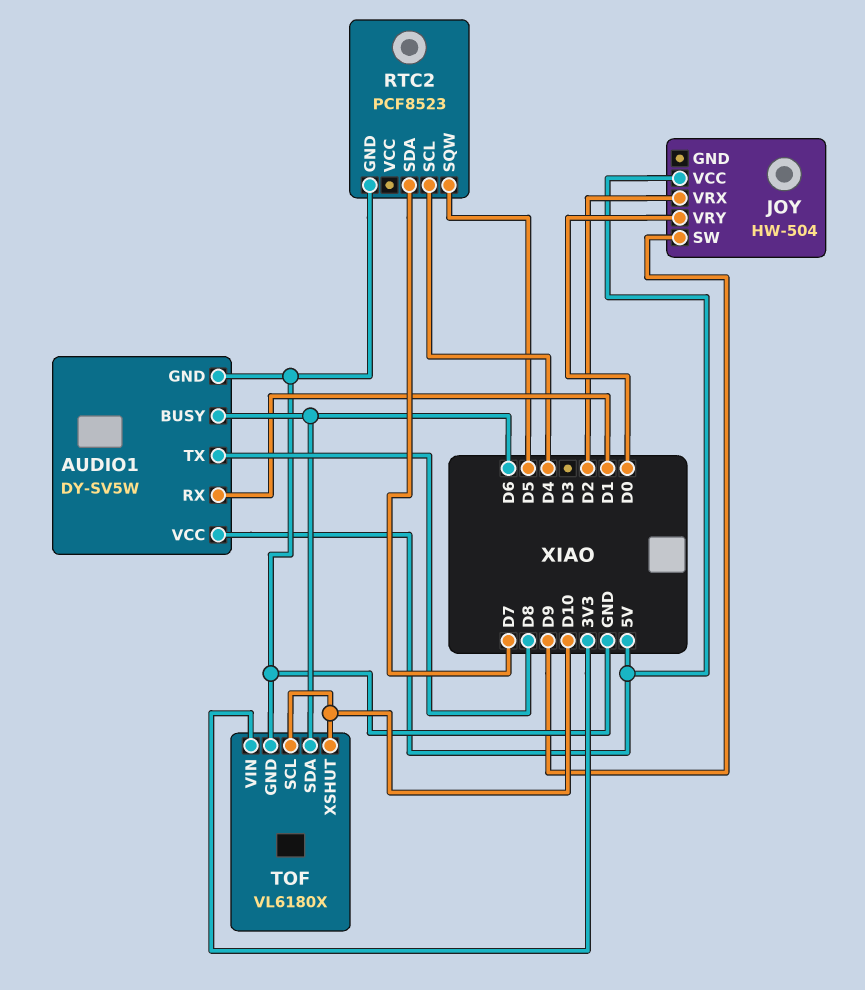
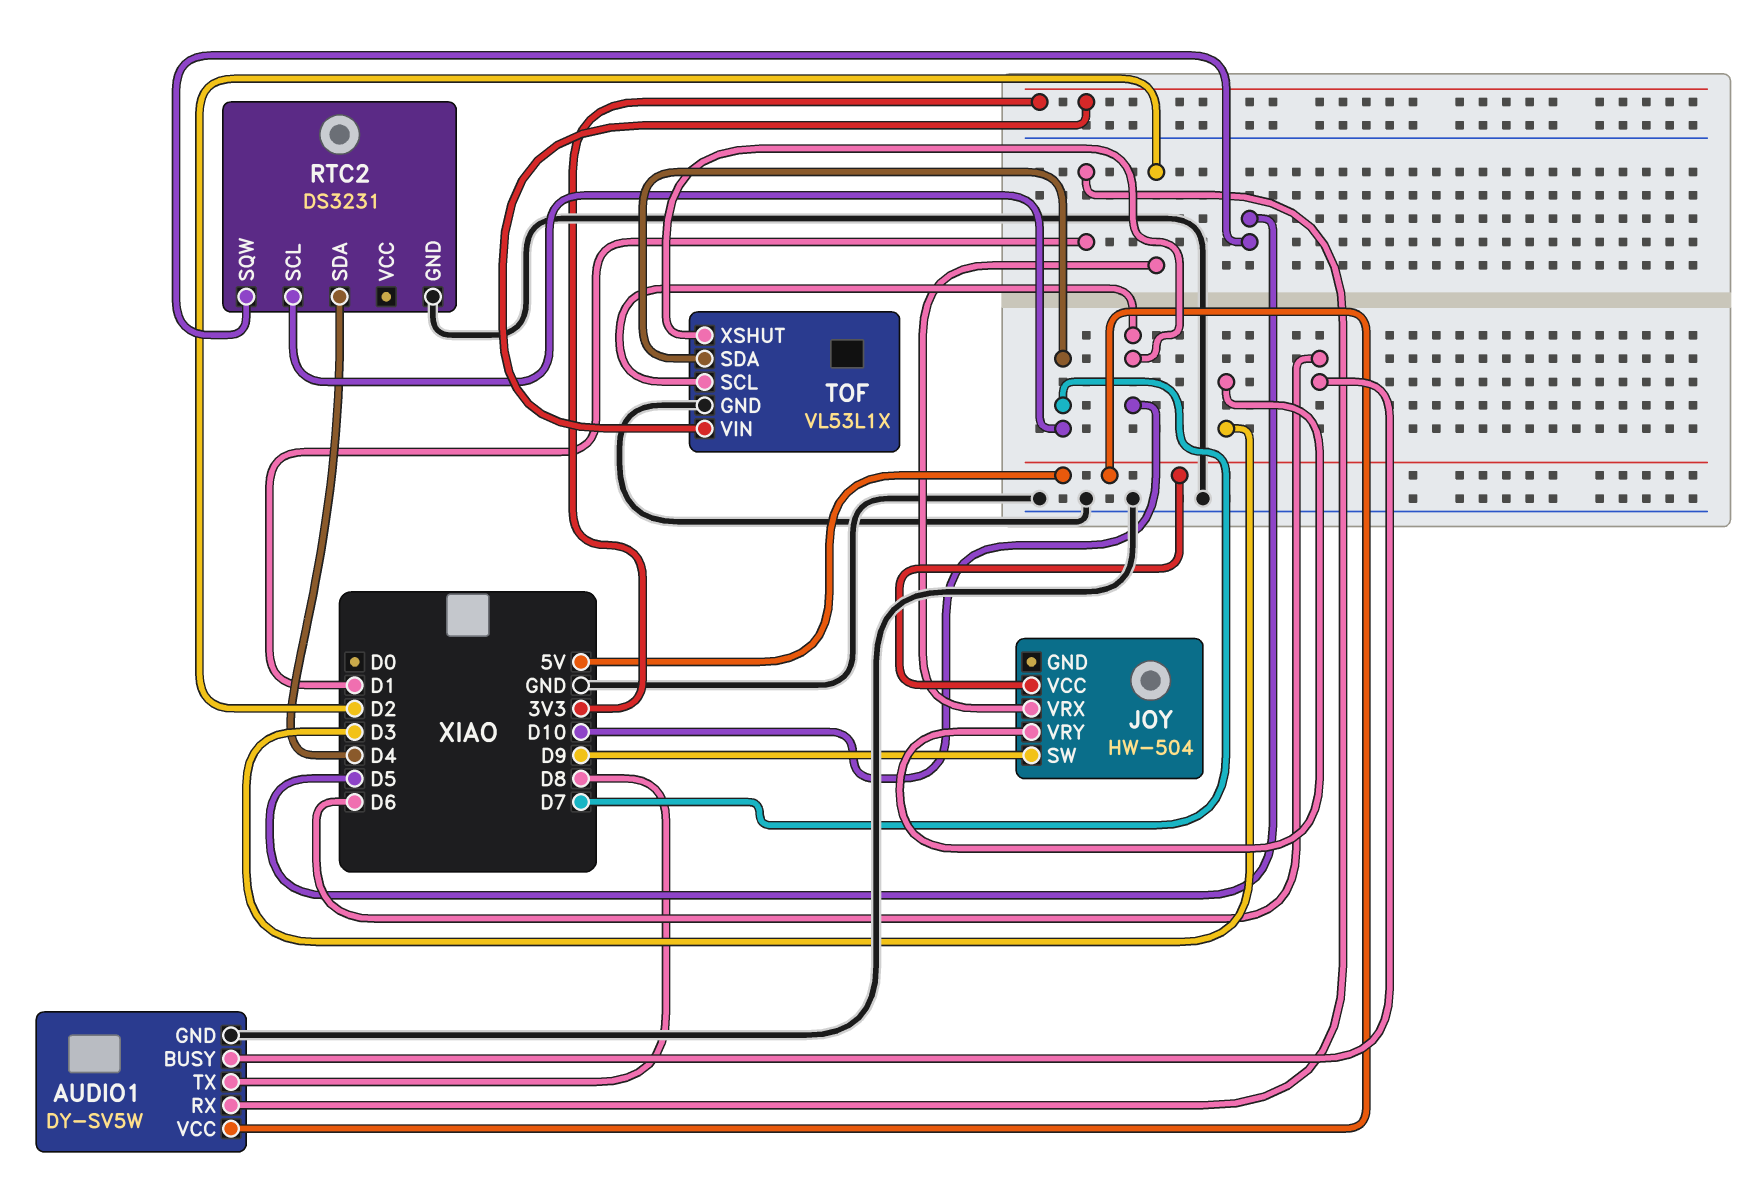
JOY pin VRY: D0 -> D3
RTC2: PCF8523 -> DS3231
RTC2 pin SCL: D4 -> D7
RTC2 pin SDA: D7 -> D4
TOF: VL6180X -> VL53L1X
TOF pin SDA: D6 -> D7

